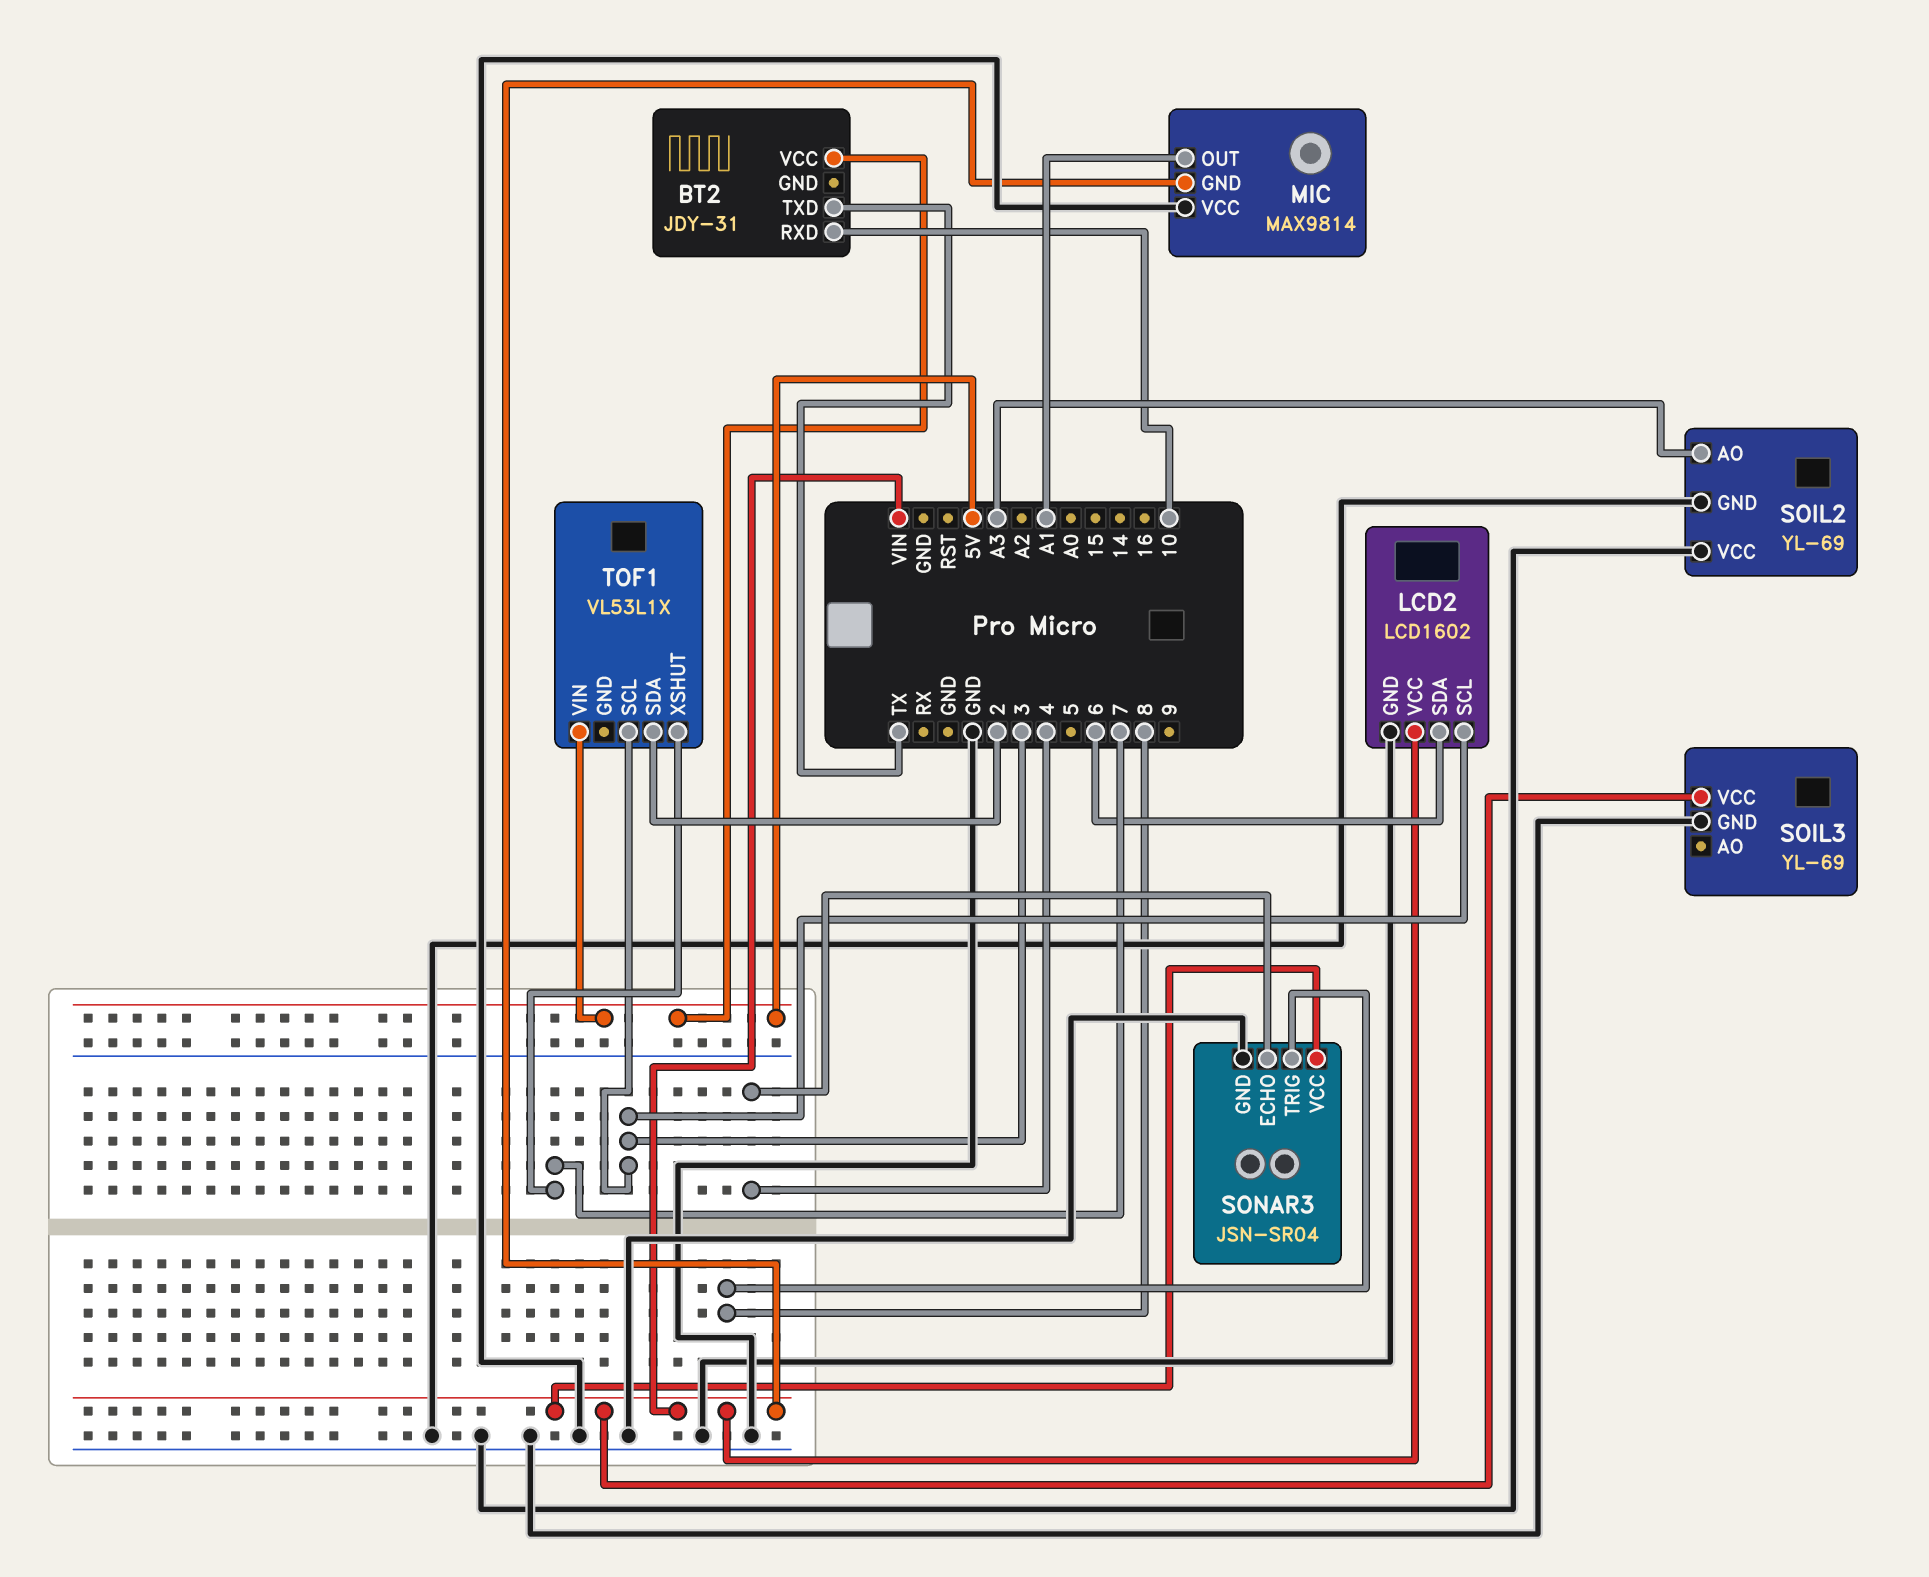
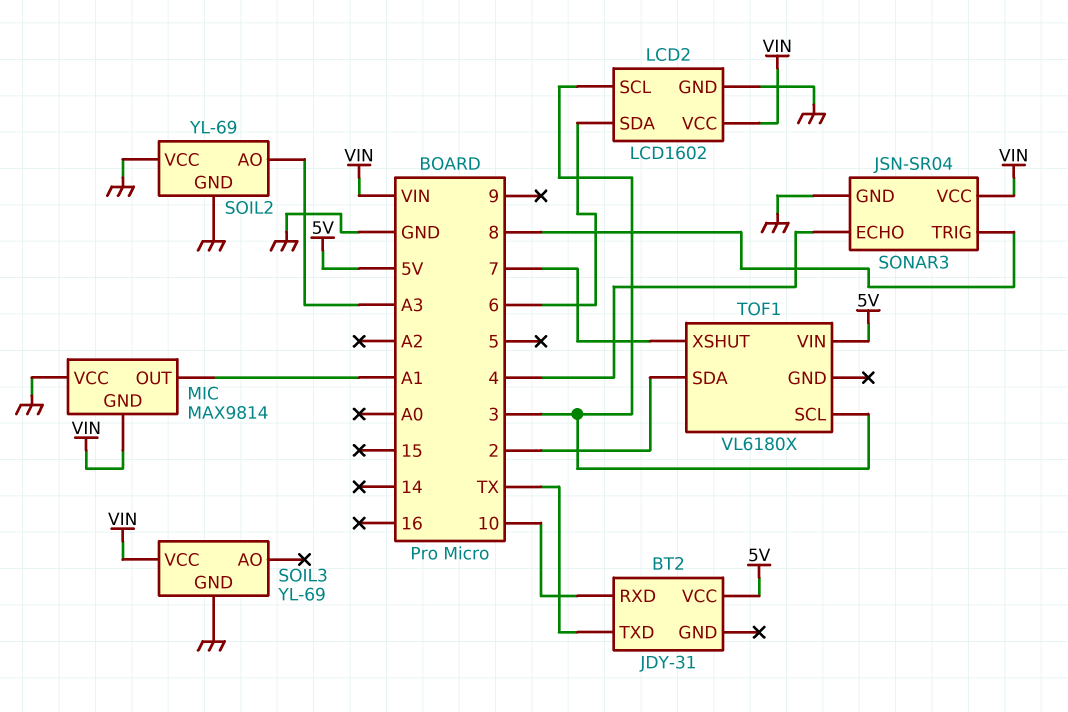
TOF1: VL53L1X -> VL6180X

